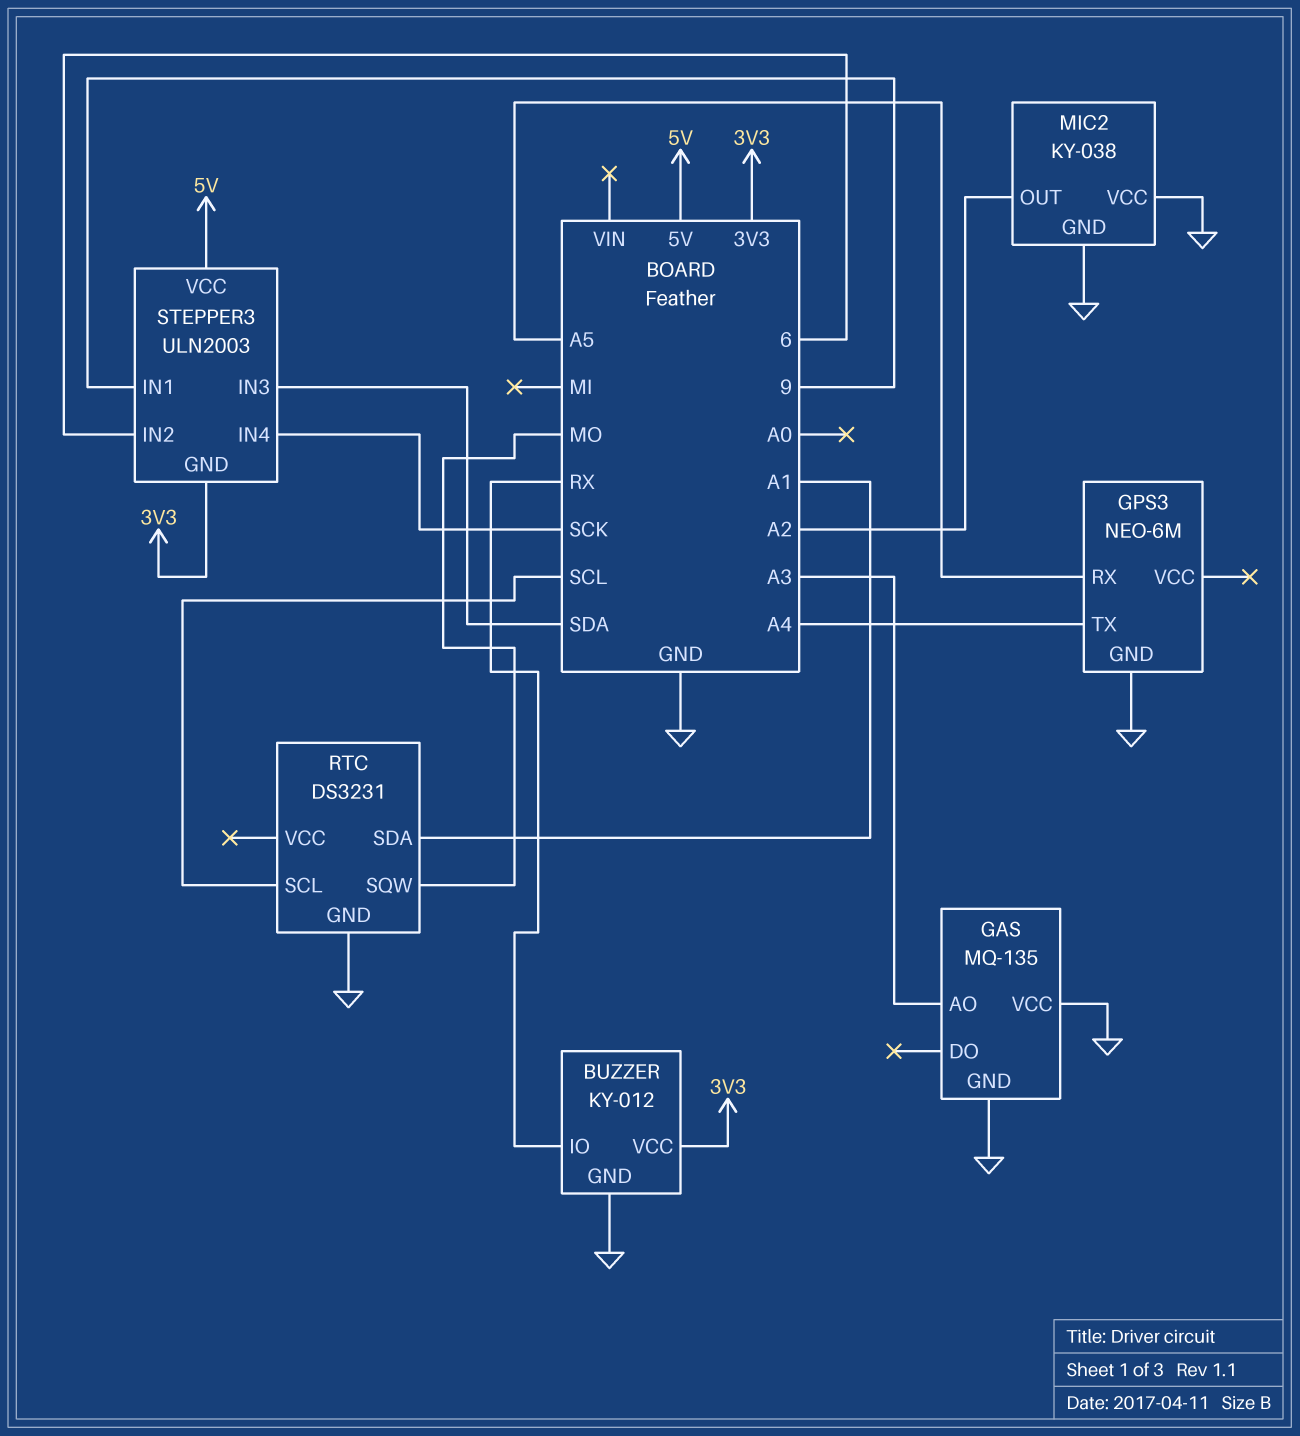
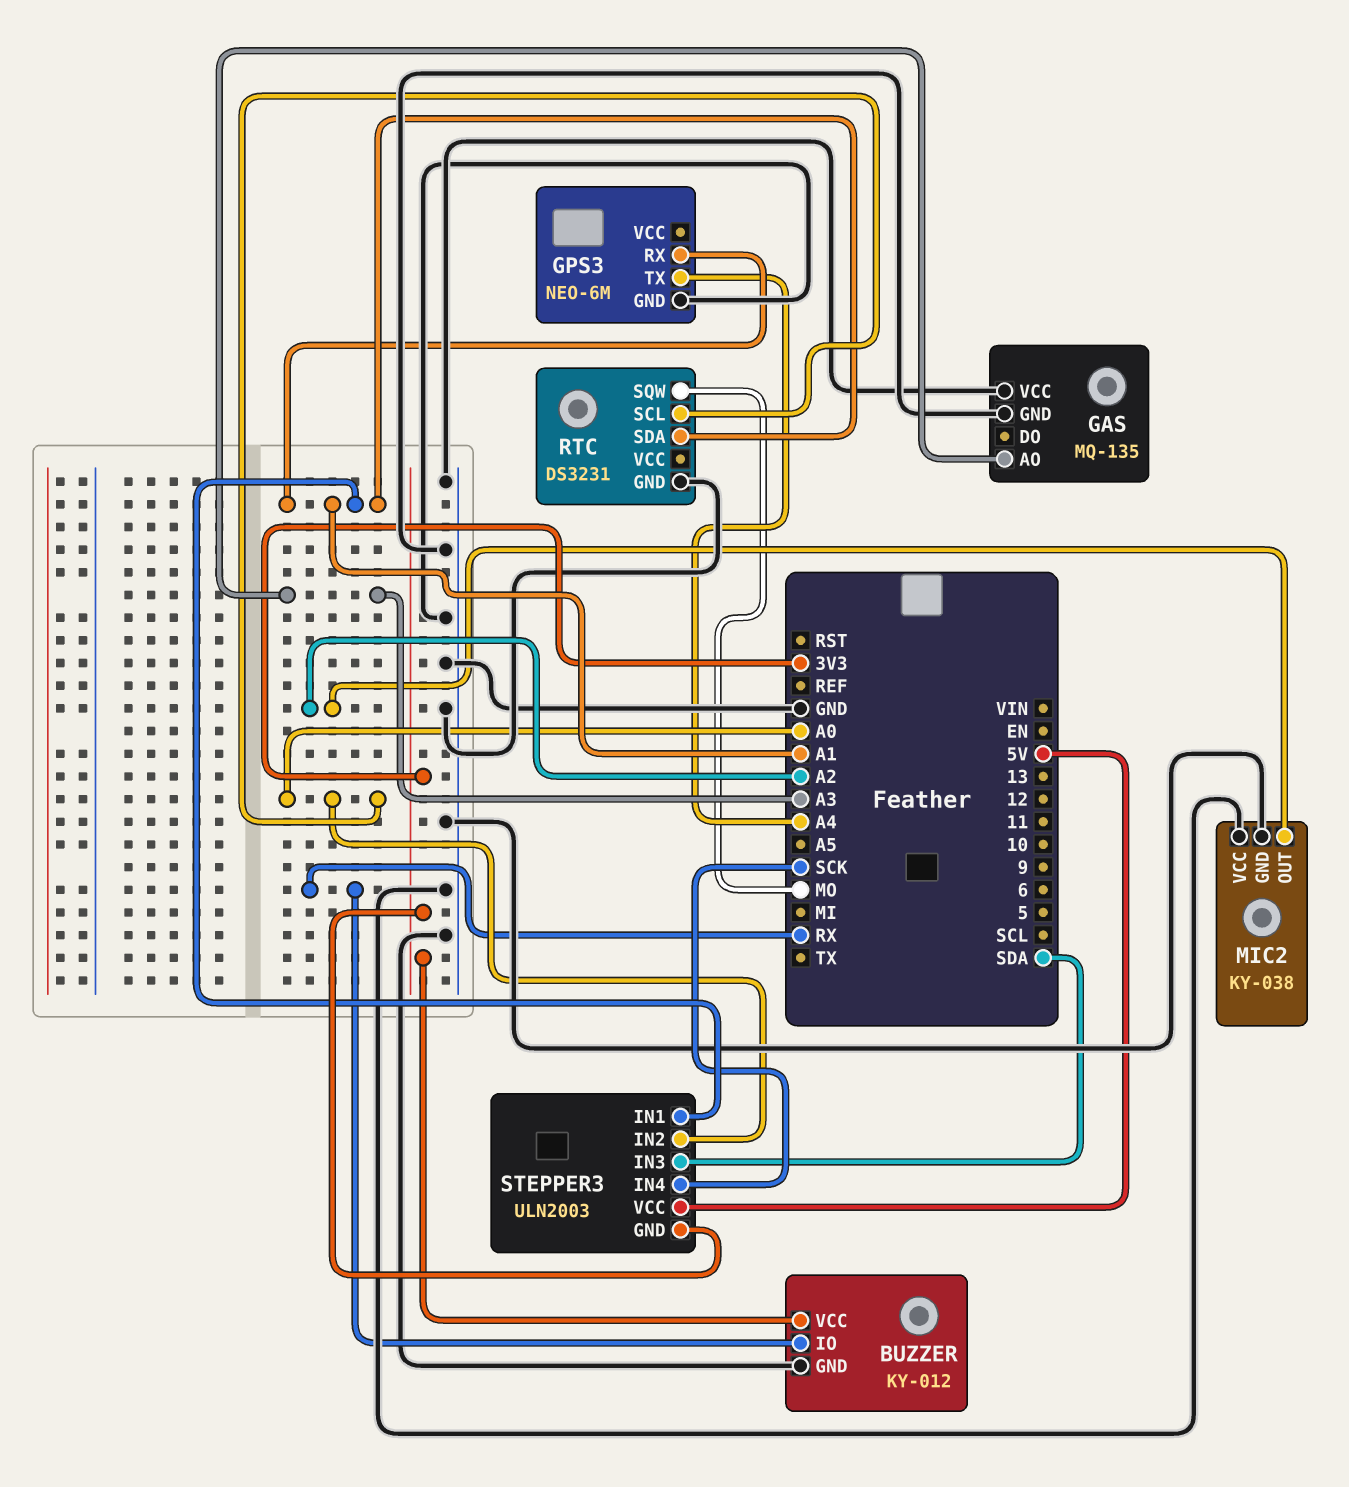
GPS3 pin RX: A5 -> A1
RTC pin SCL: SCL -> A0
STEPPER3 pin IN1: 9 -> A1
STEPPER3 pin IN2: 6 -> A0

